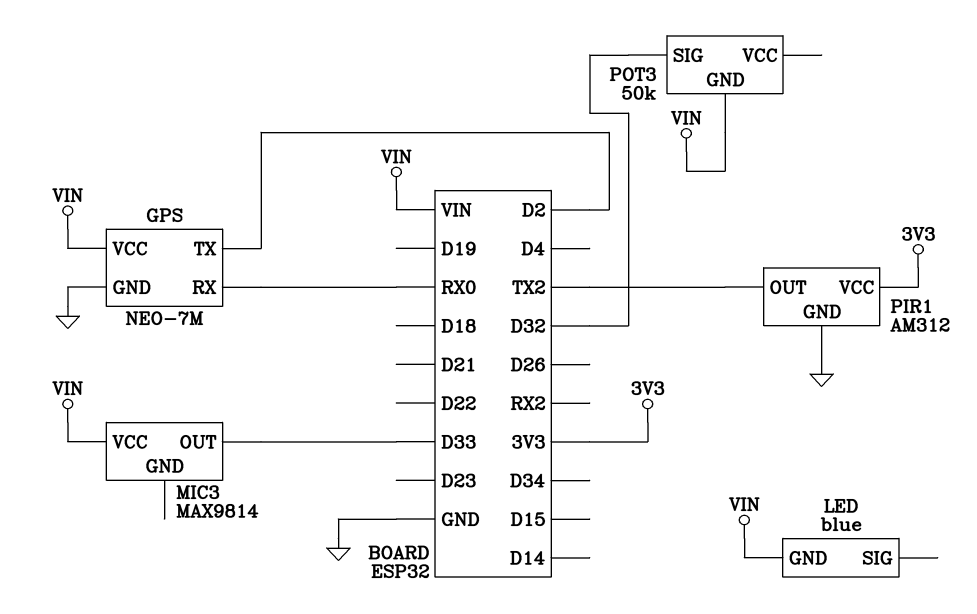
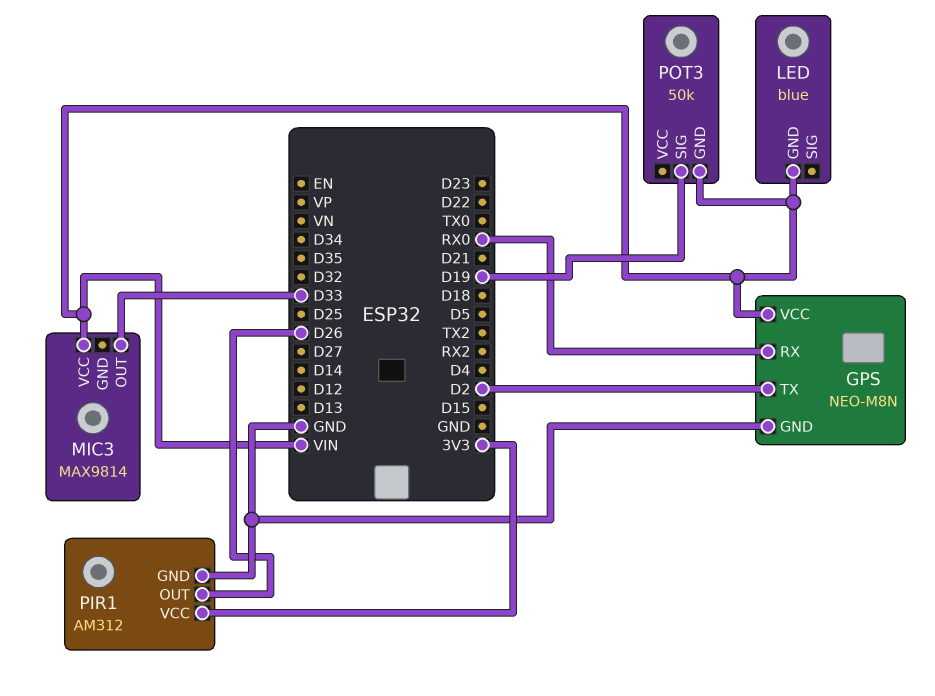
GPS: NEO-7M -> NEO-M8N
PIR1 pin OUT: TX2 -> D26
POT3 pin SIG: D32 -> D19

